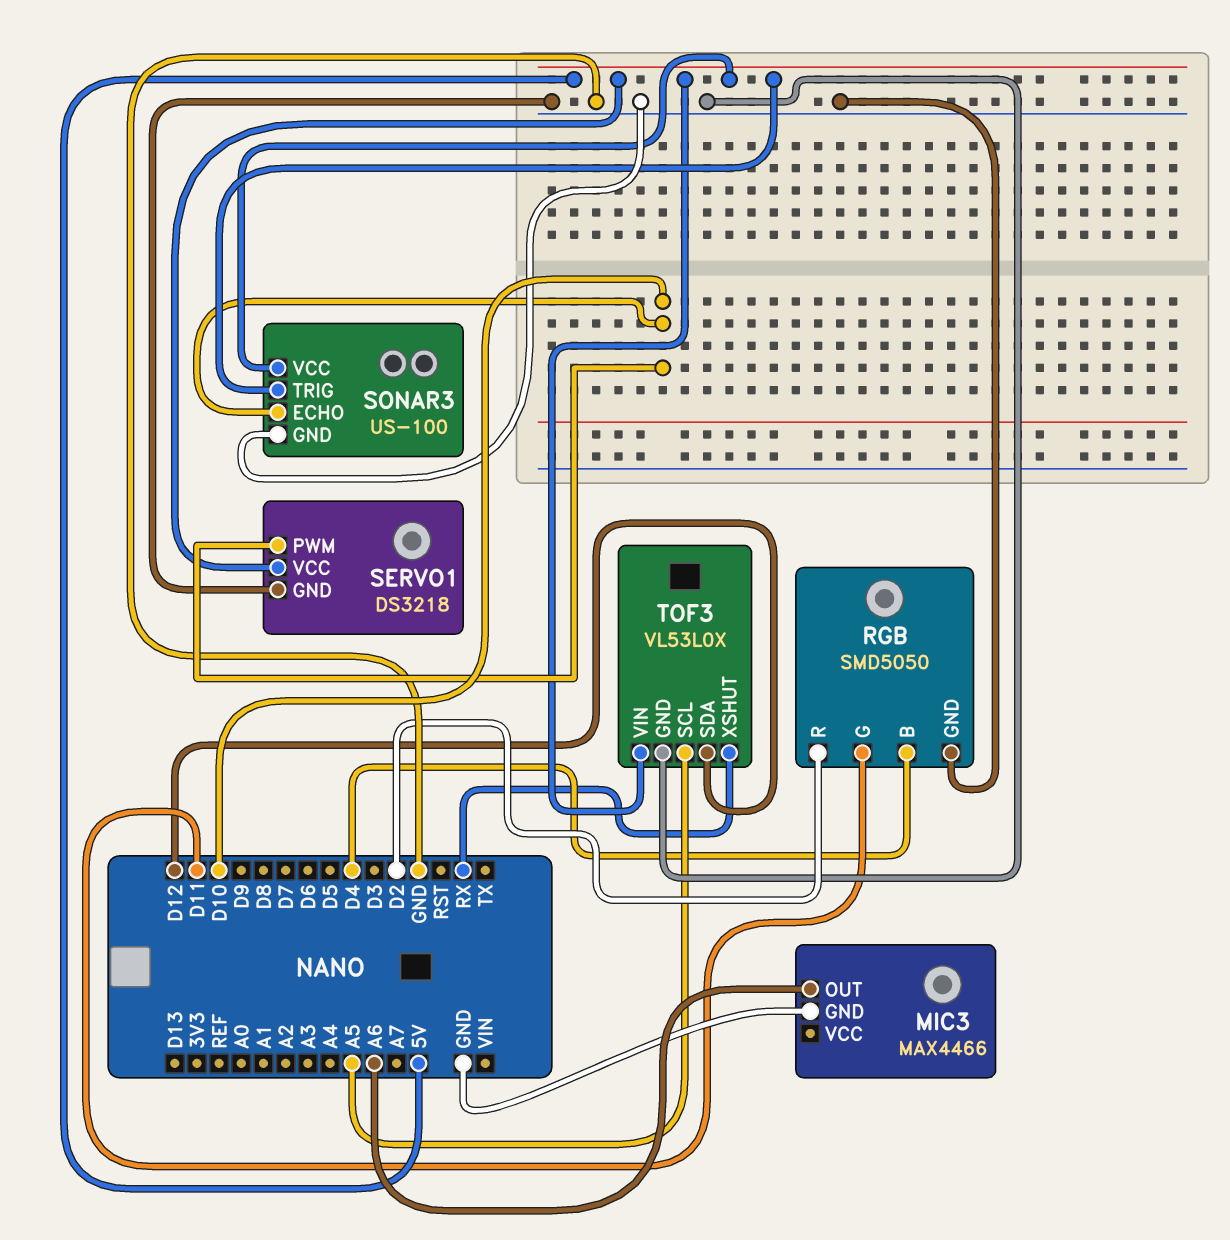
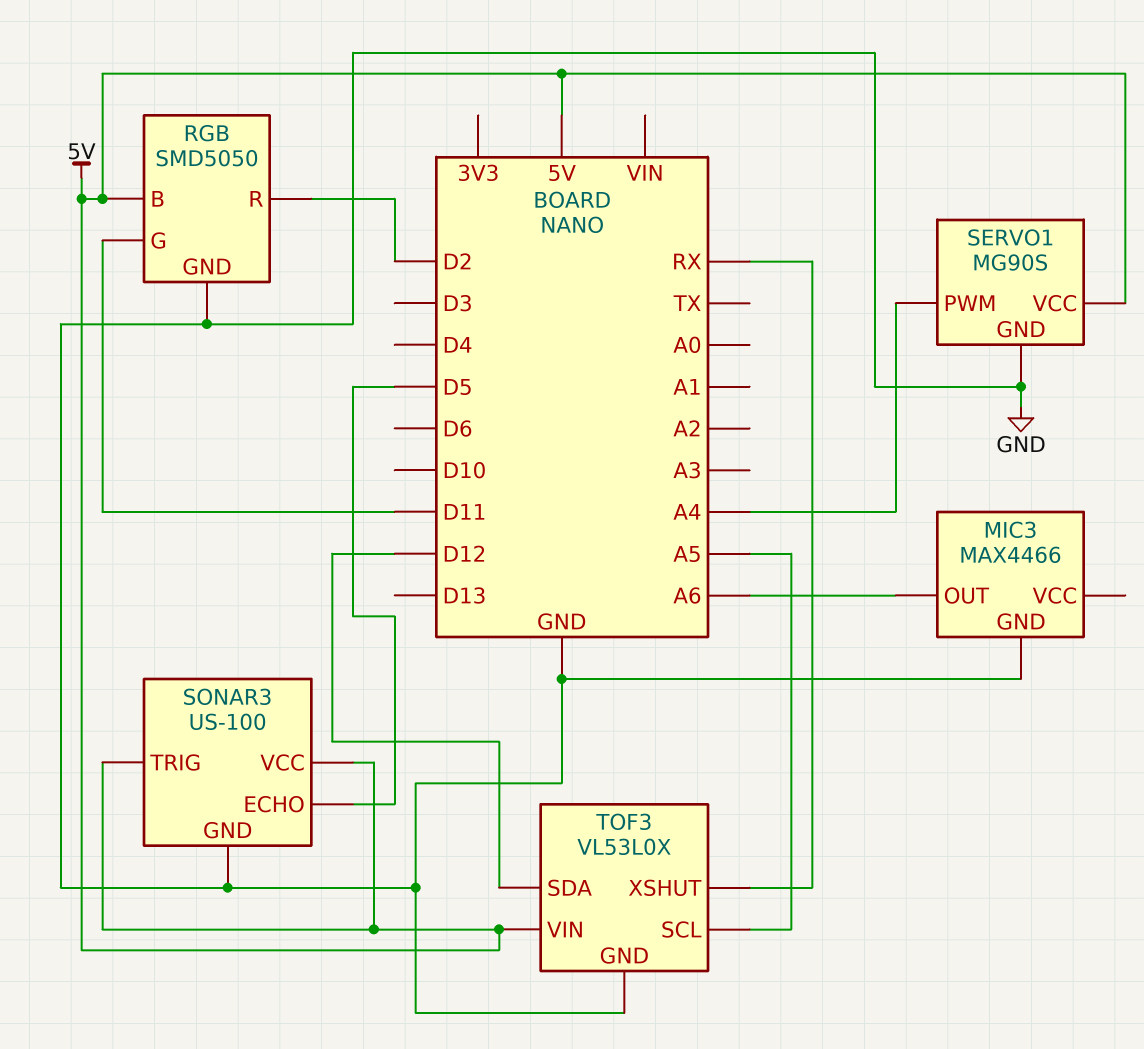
RGB pin B: D4 -> 5V
SERVO1: DS3218 -> MG90S
SERVO1 pin PWM: D10 -> A4
SONAR3 pin ECHO: D10 -> D5

